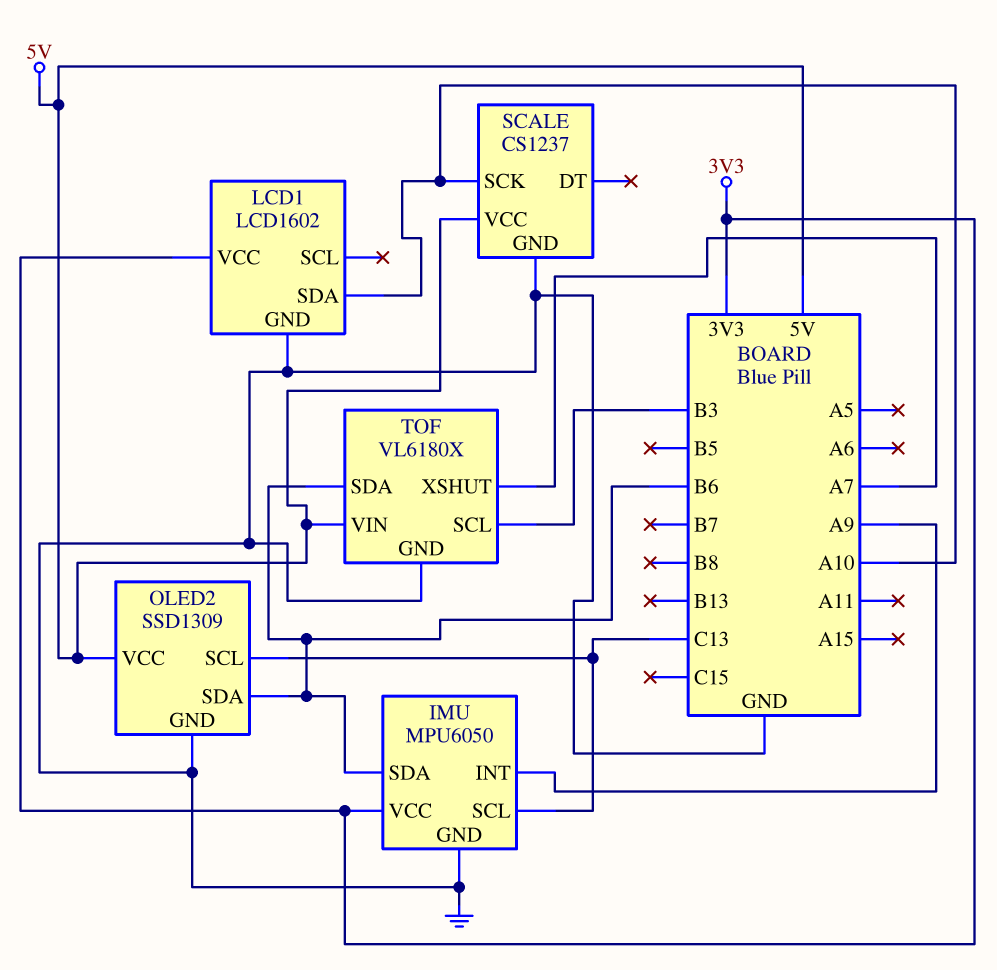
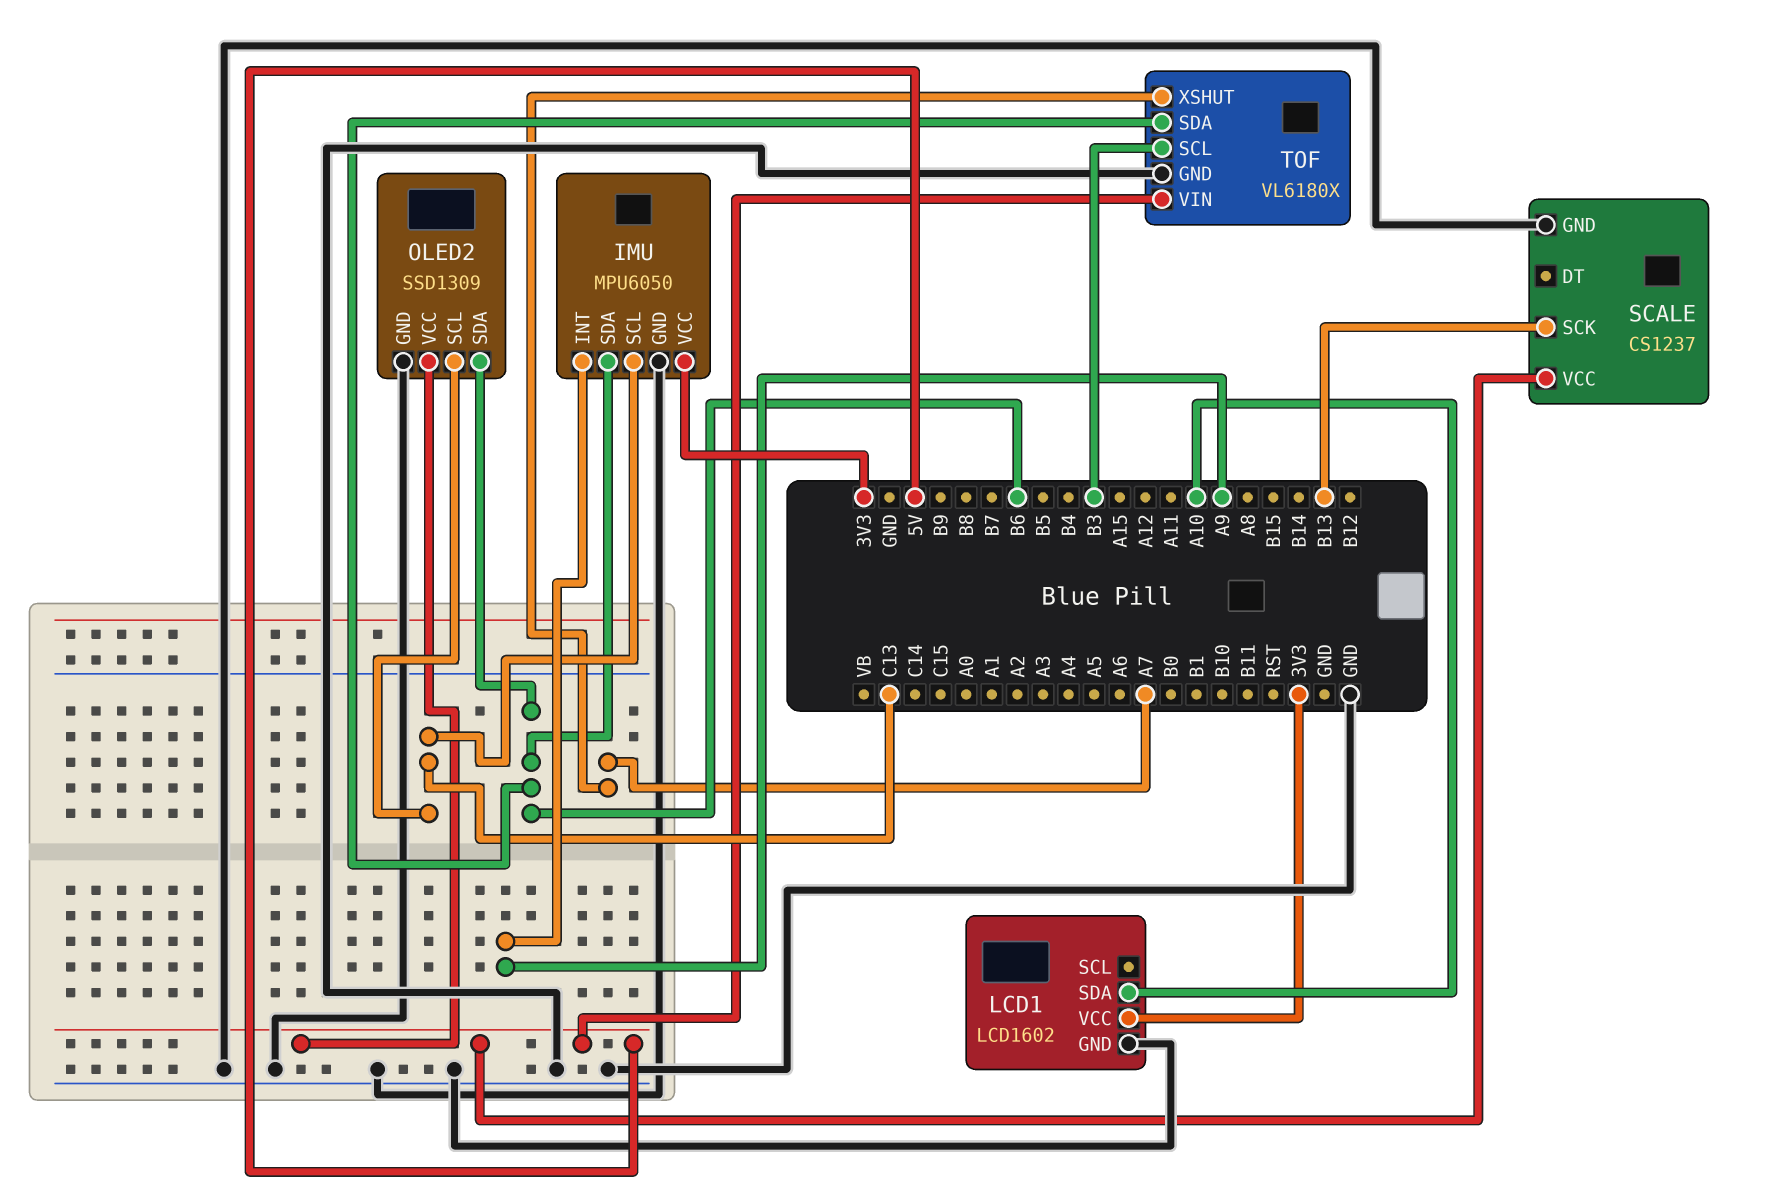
SCALE pin SCK: A10 -> B13

